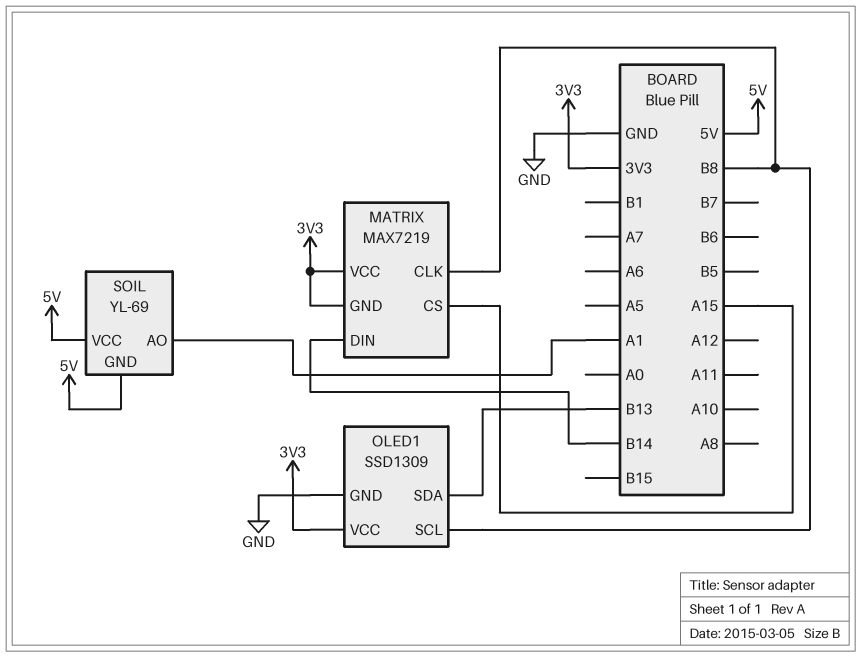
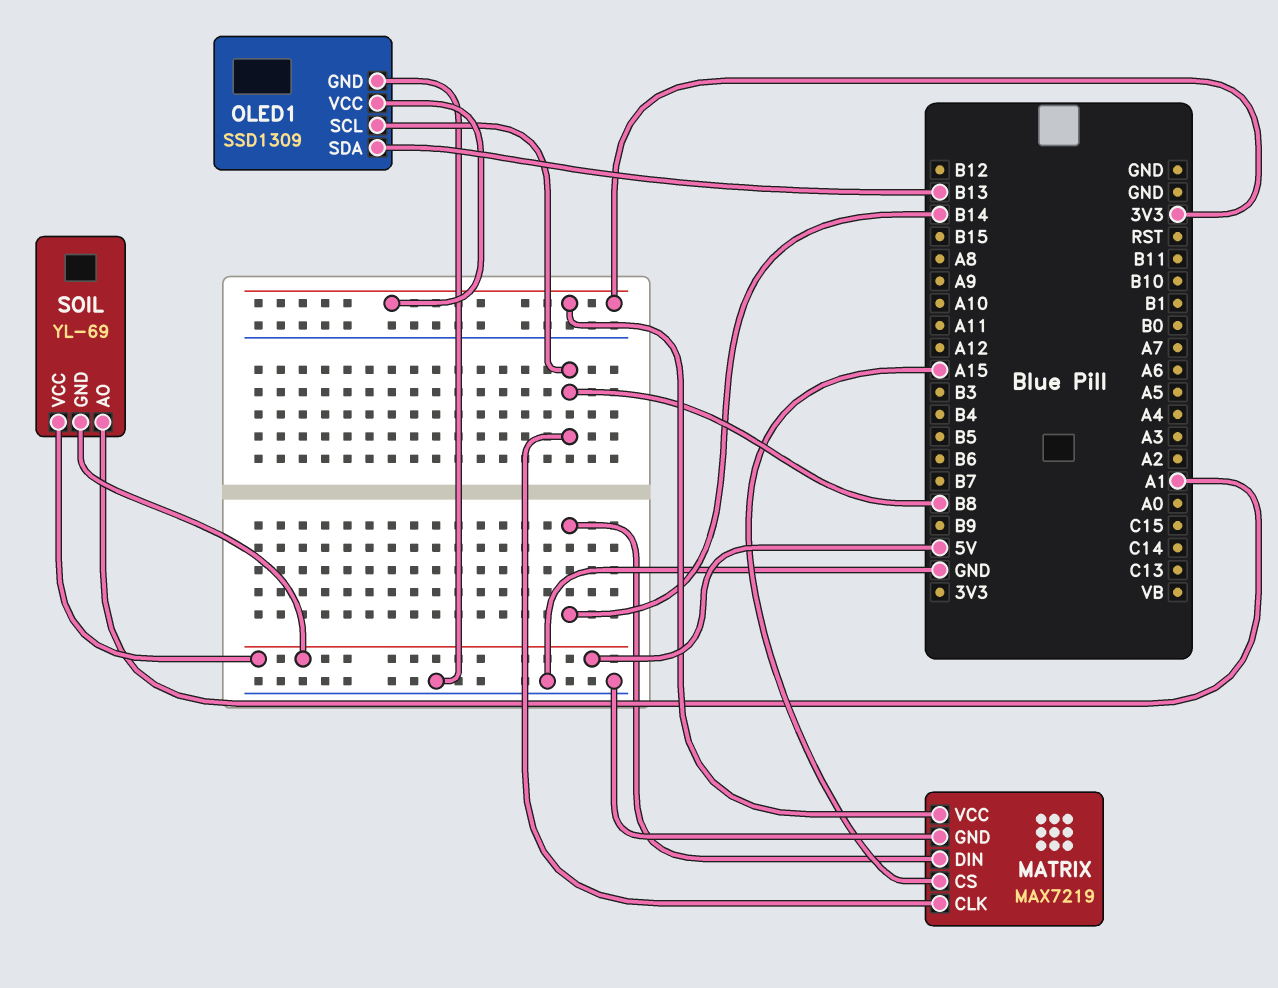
MATRIX pin GND: 3V3 -> GND

